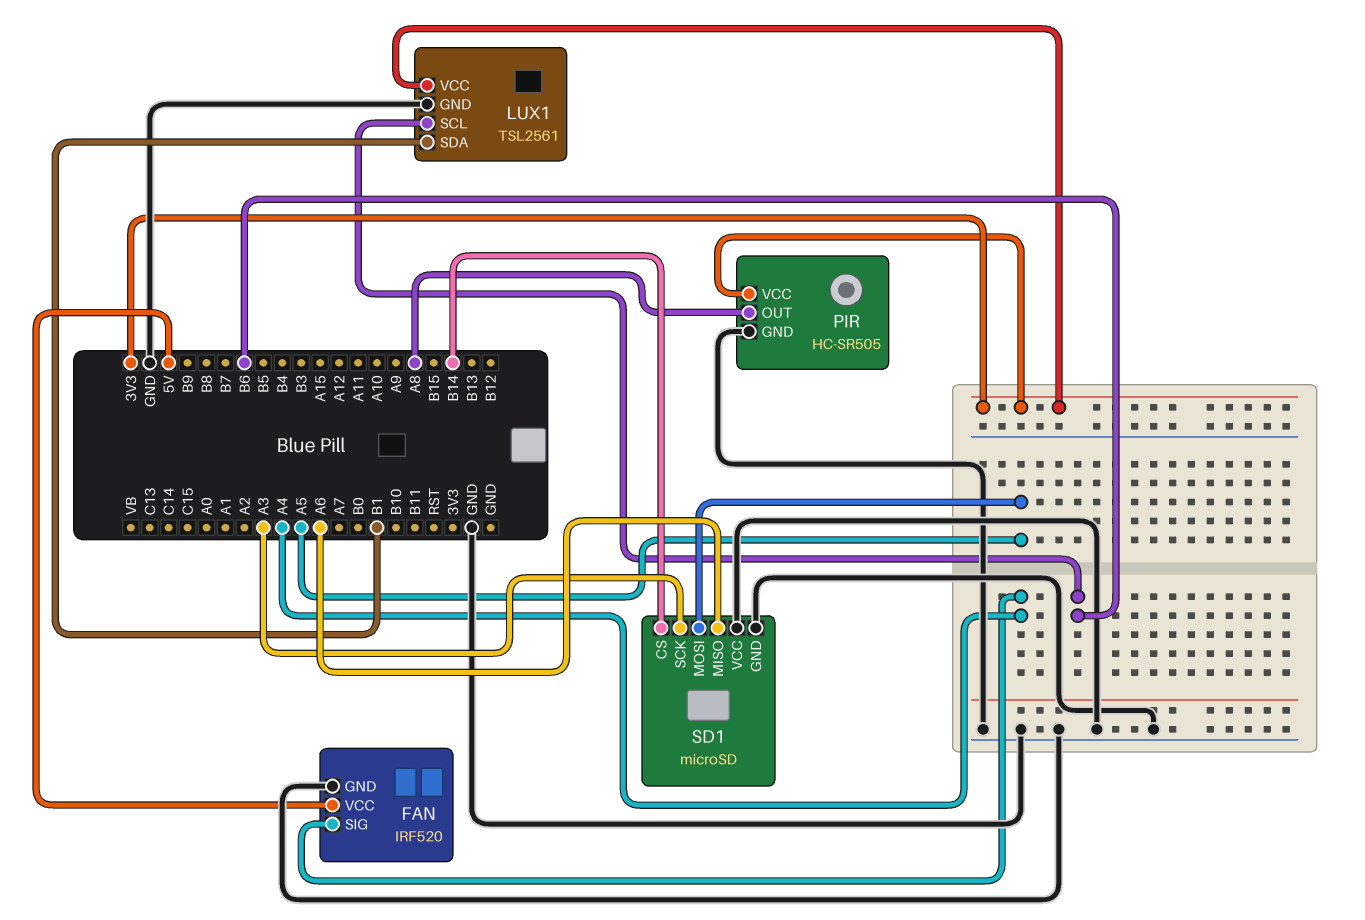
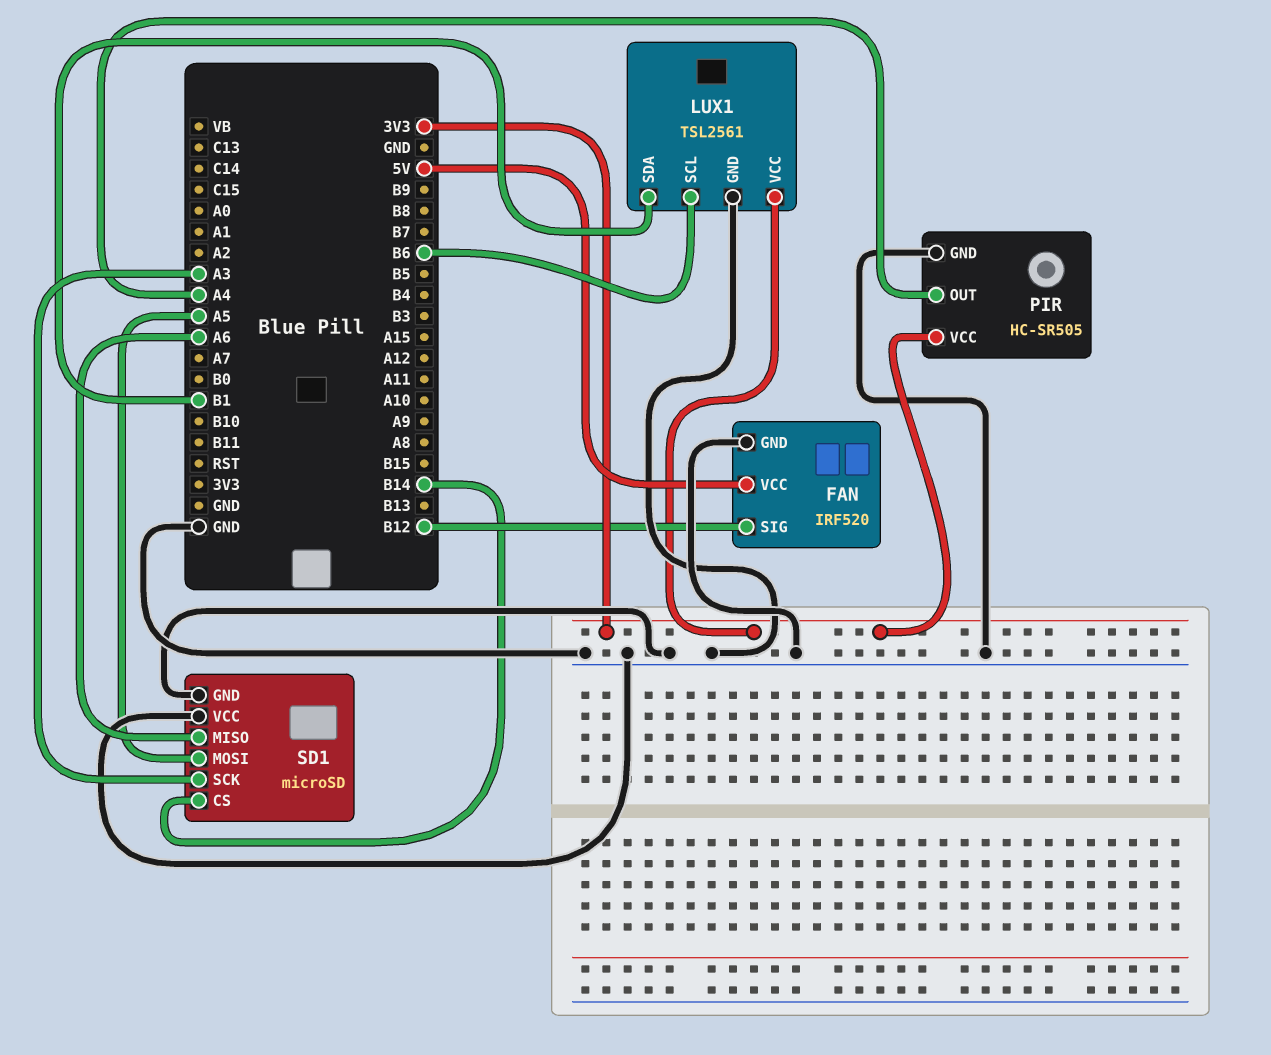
FAN pin SIG: A4 -> B12
PIR pin OUT: A8 -> A4

